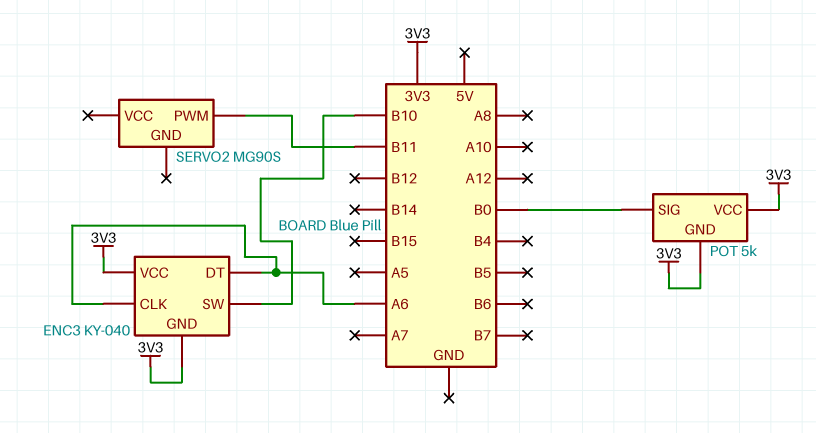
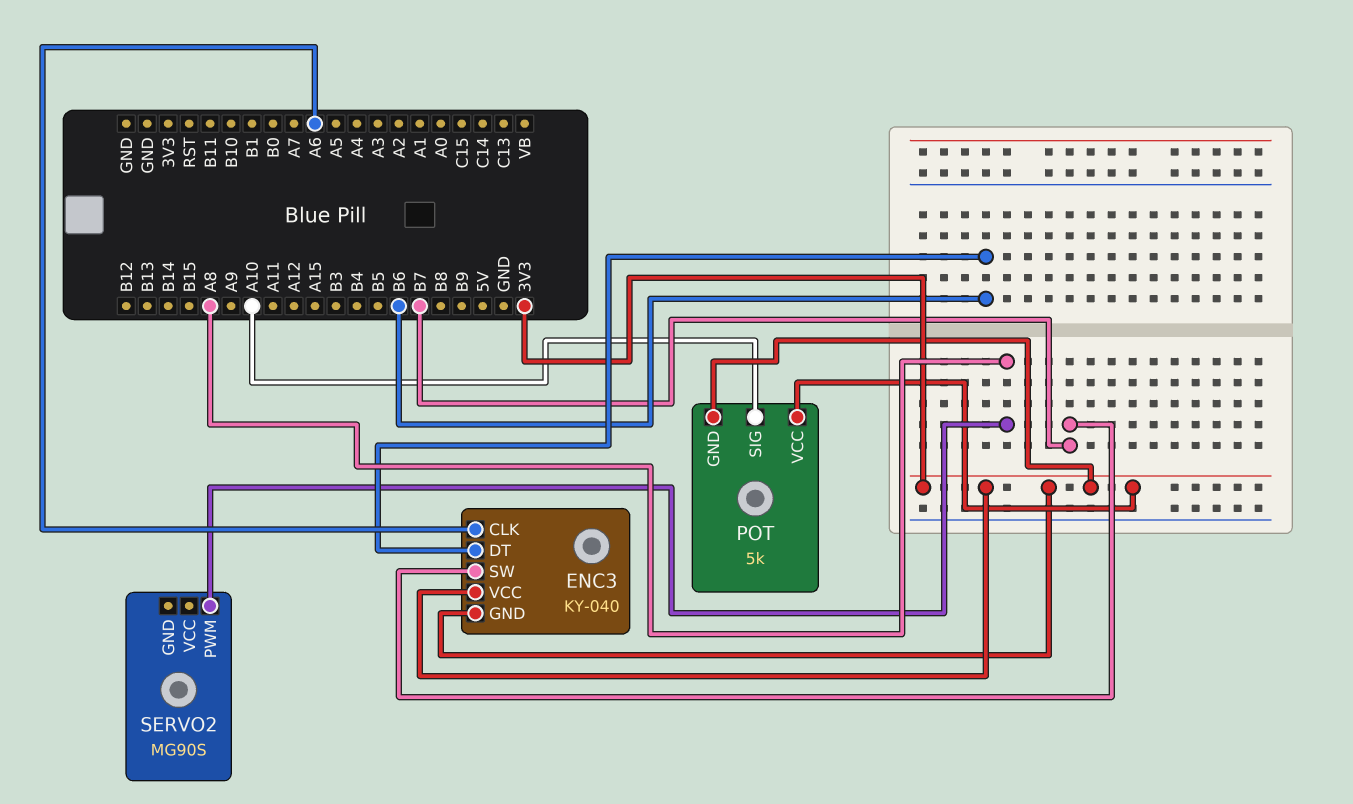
ENC3 pin DT: A6 -> B6
ENC3 pin SW: B10 -> B7
POT pin SIG: B0 -> A10
SERVO2 pin PWM: B11 -> A8

